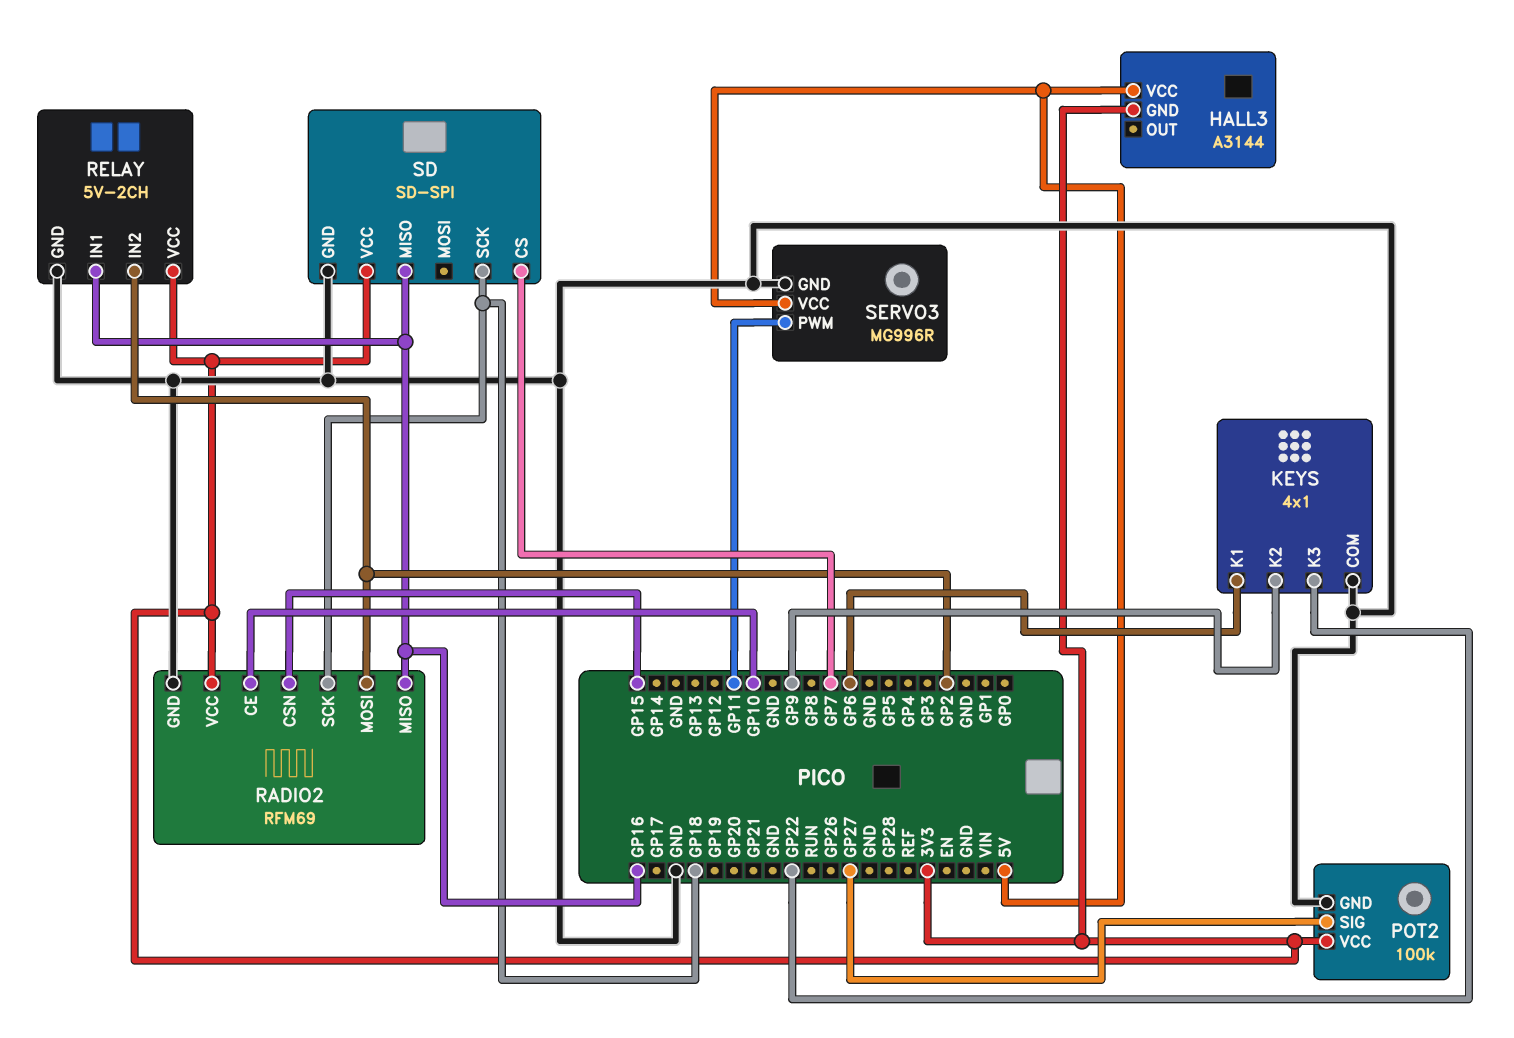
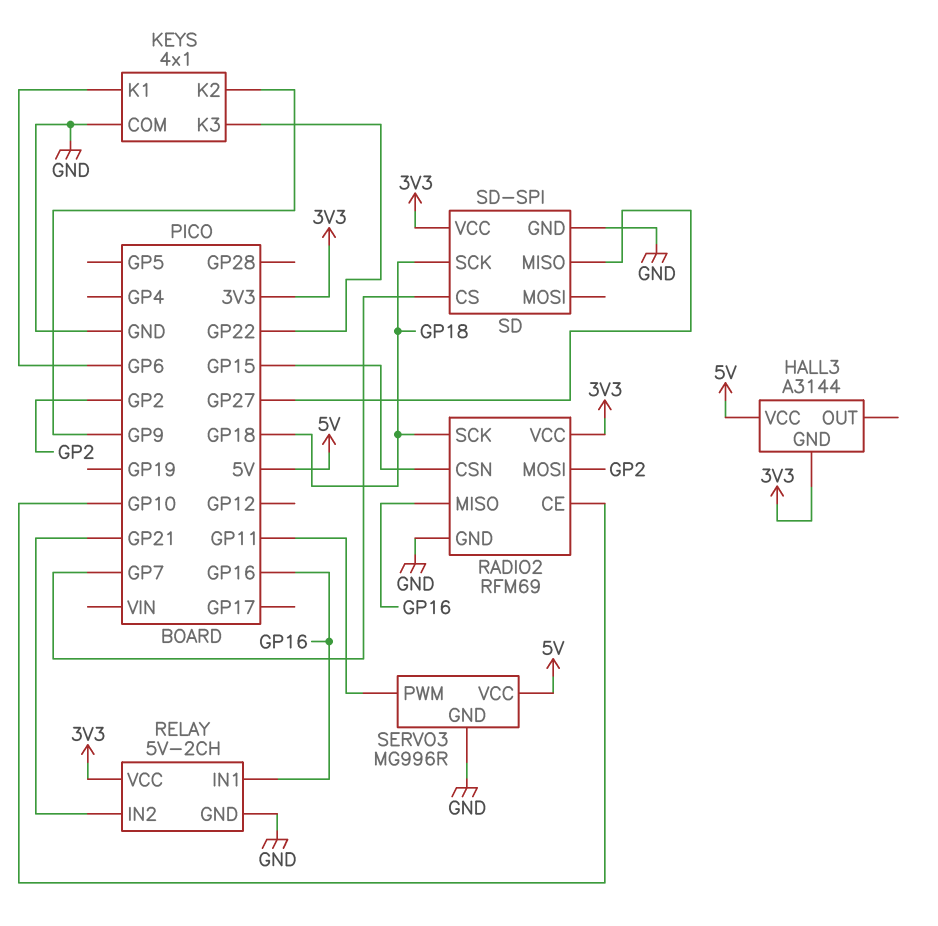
POT2: 100k -> none
POT2 pin GND: GND -> none
POT2 pin SIG: GP27 -> none
POT2 pin VCC: 3V3 -> none
RELAY pin IN2: GP2 -> GP21
SD pin MISO: GP16 -> GP27

